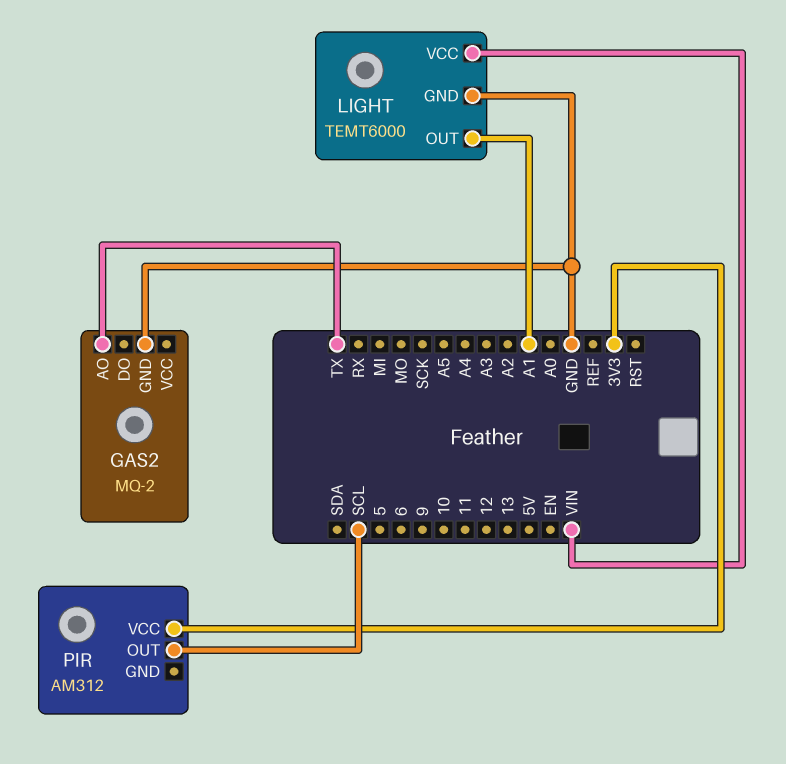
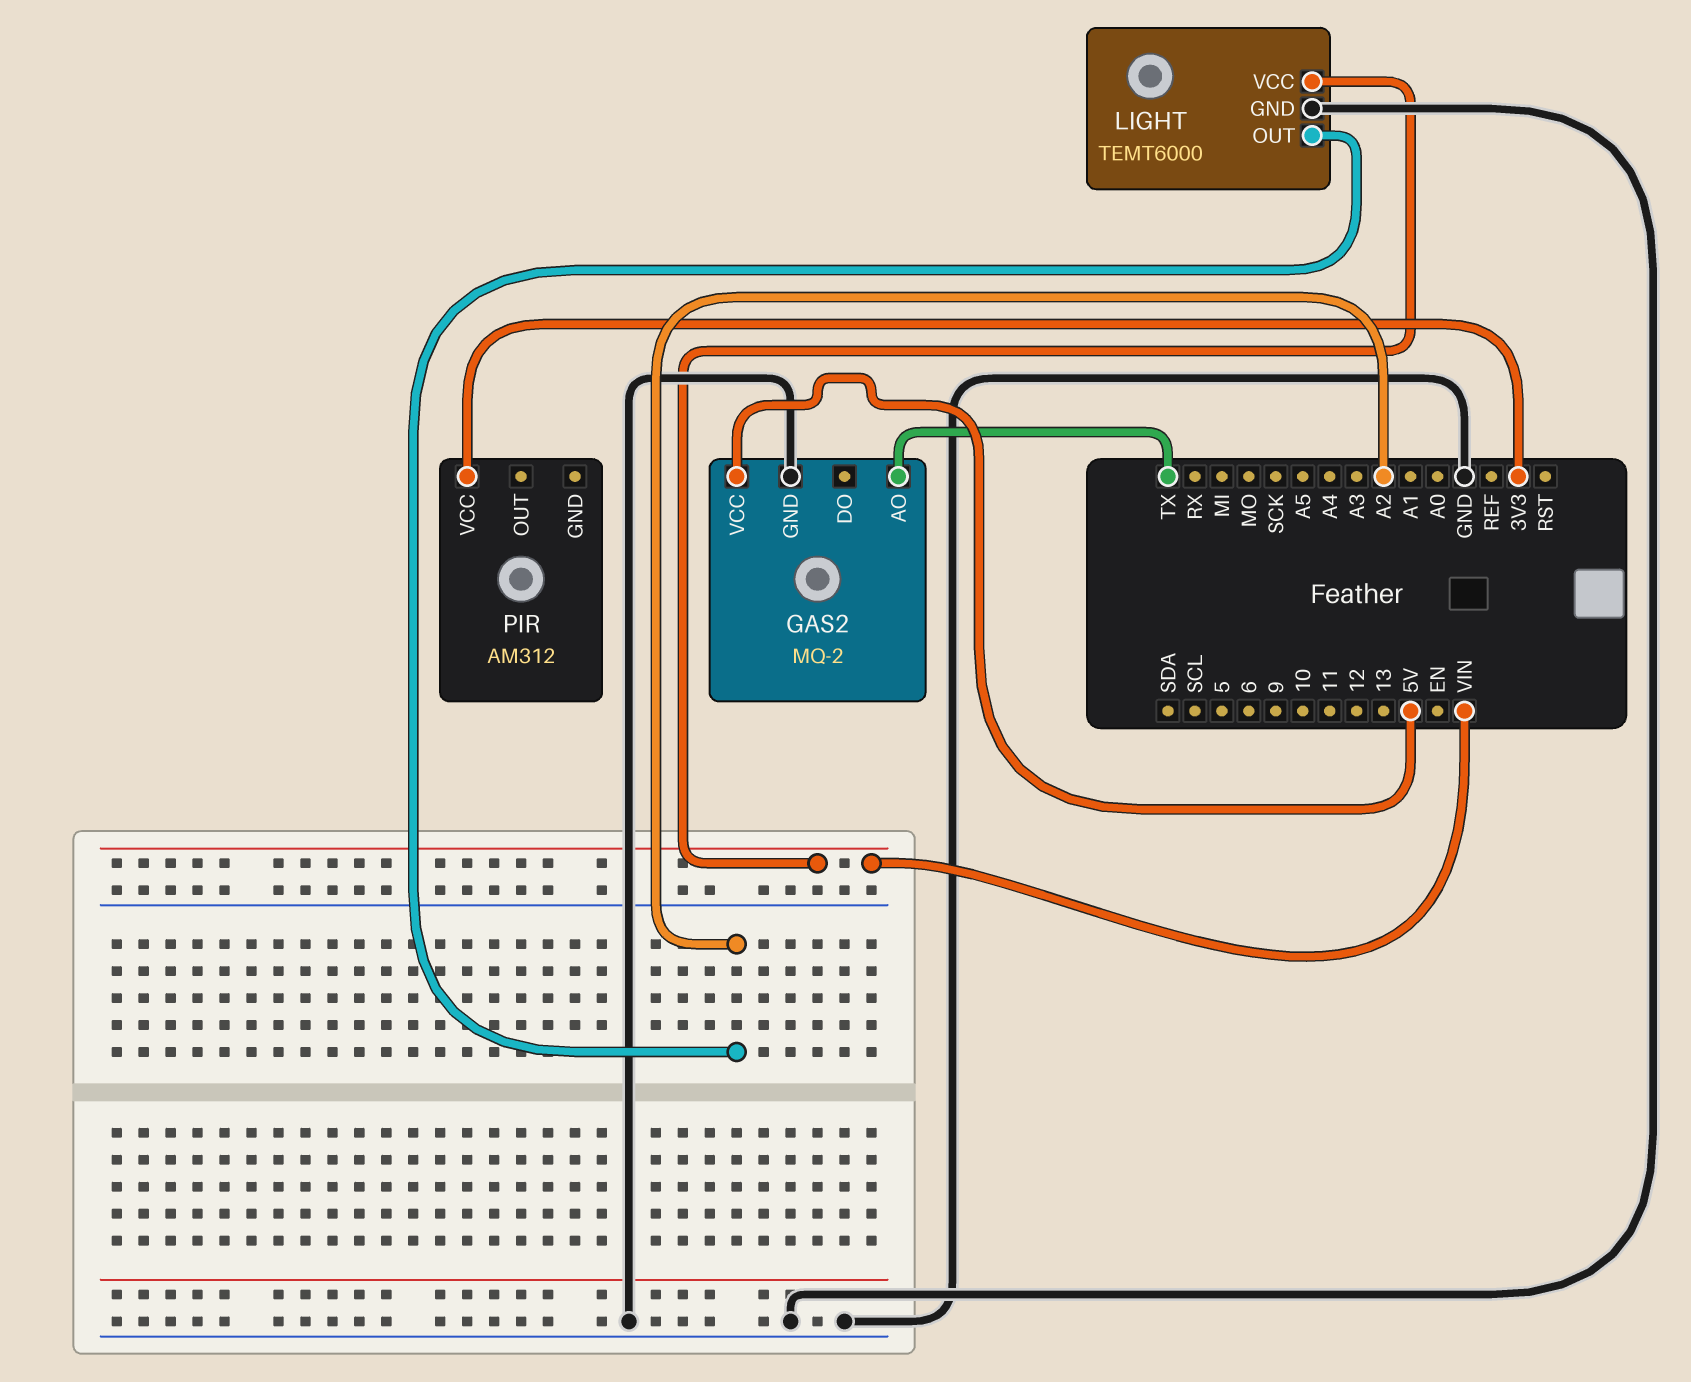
GAS2 pin VCC: none -> 5V
LIGHT pin OUT: A1 -> A2
PIR pin OUT: SCL -> none

